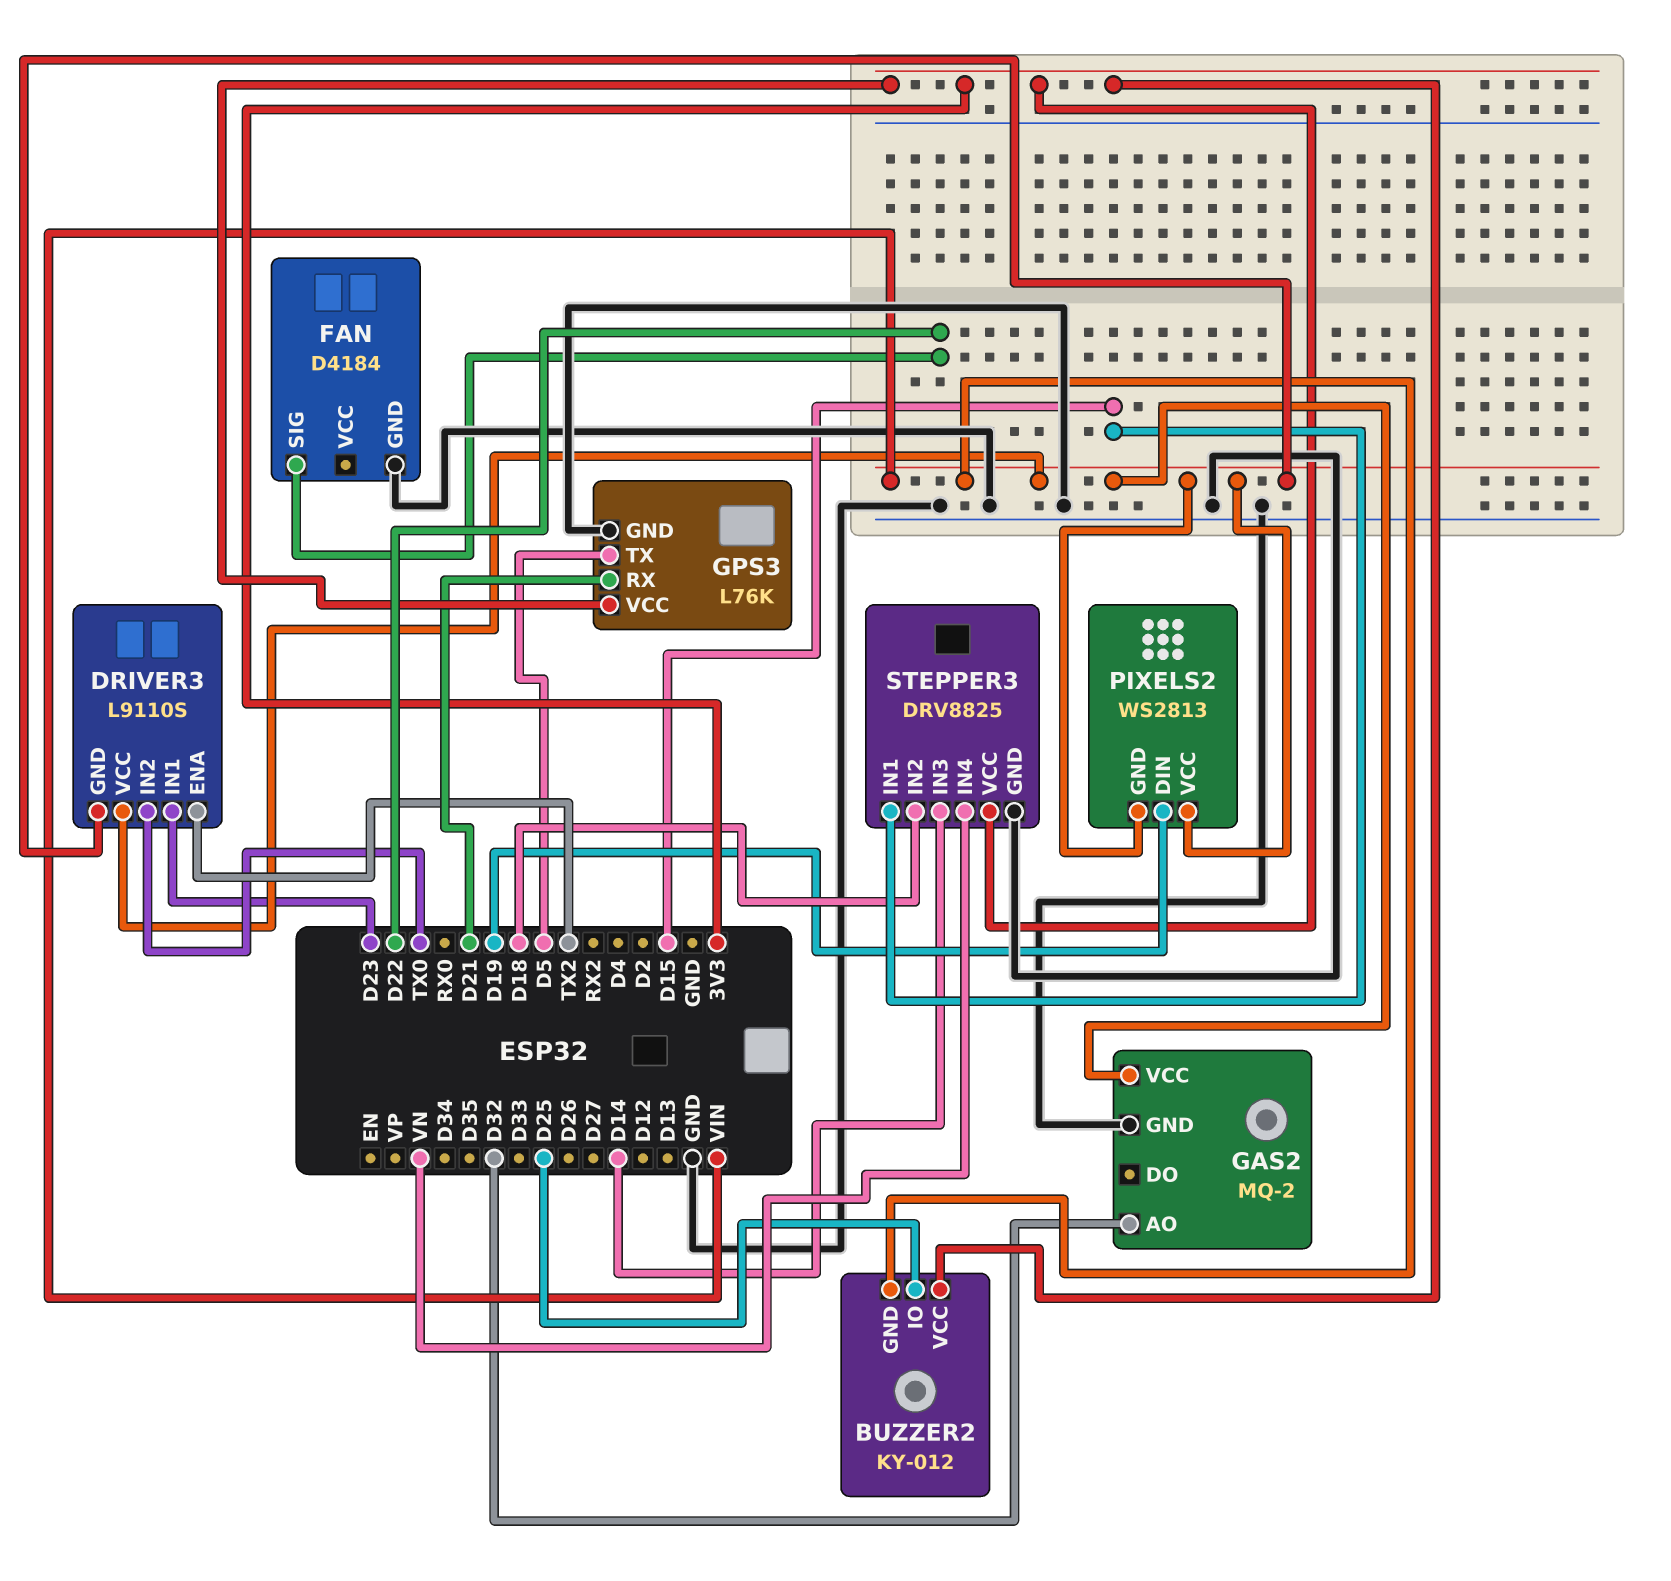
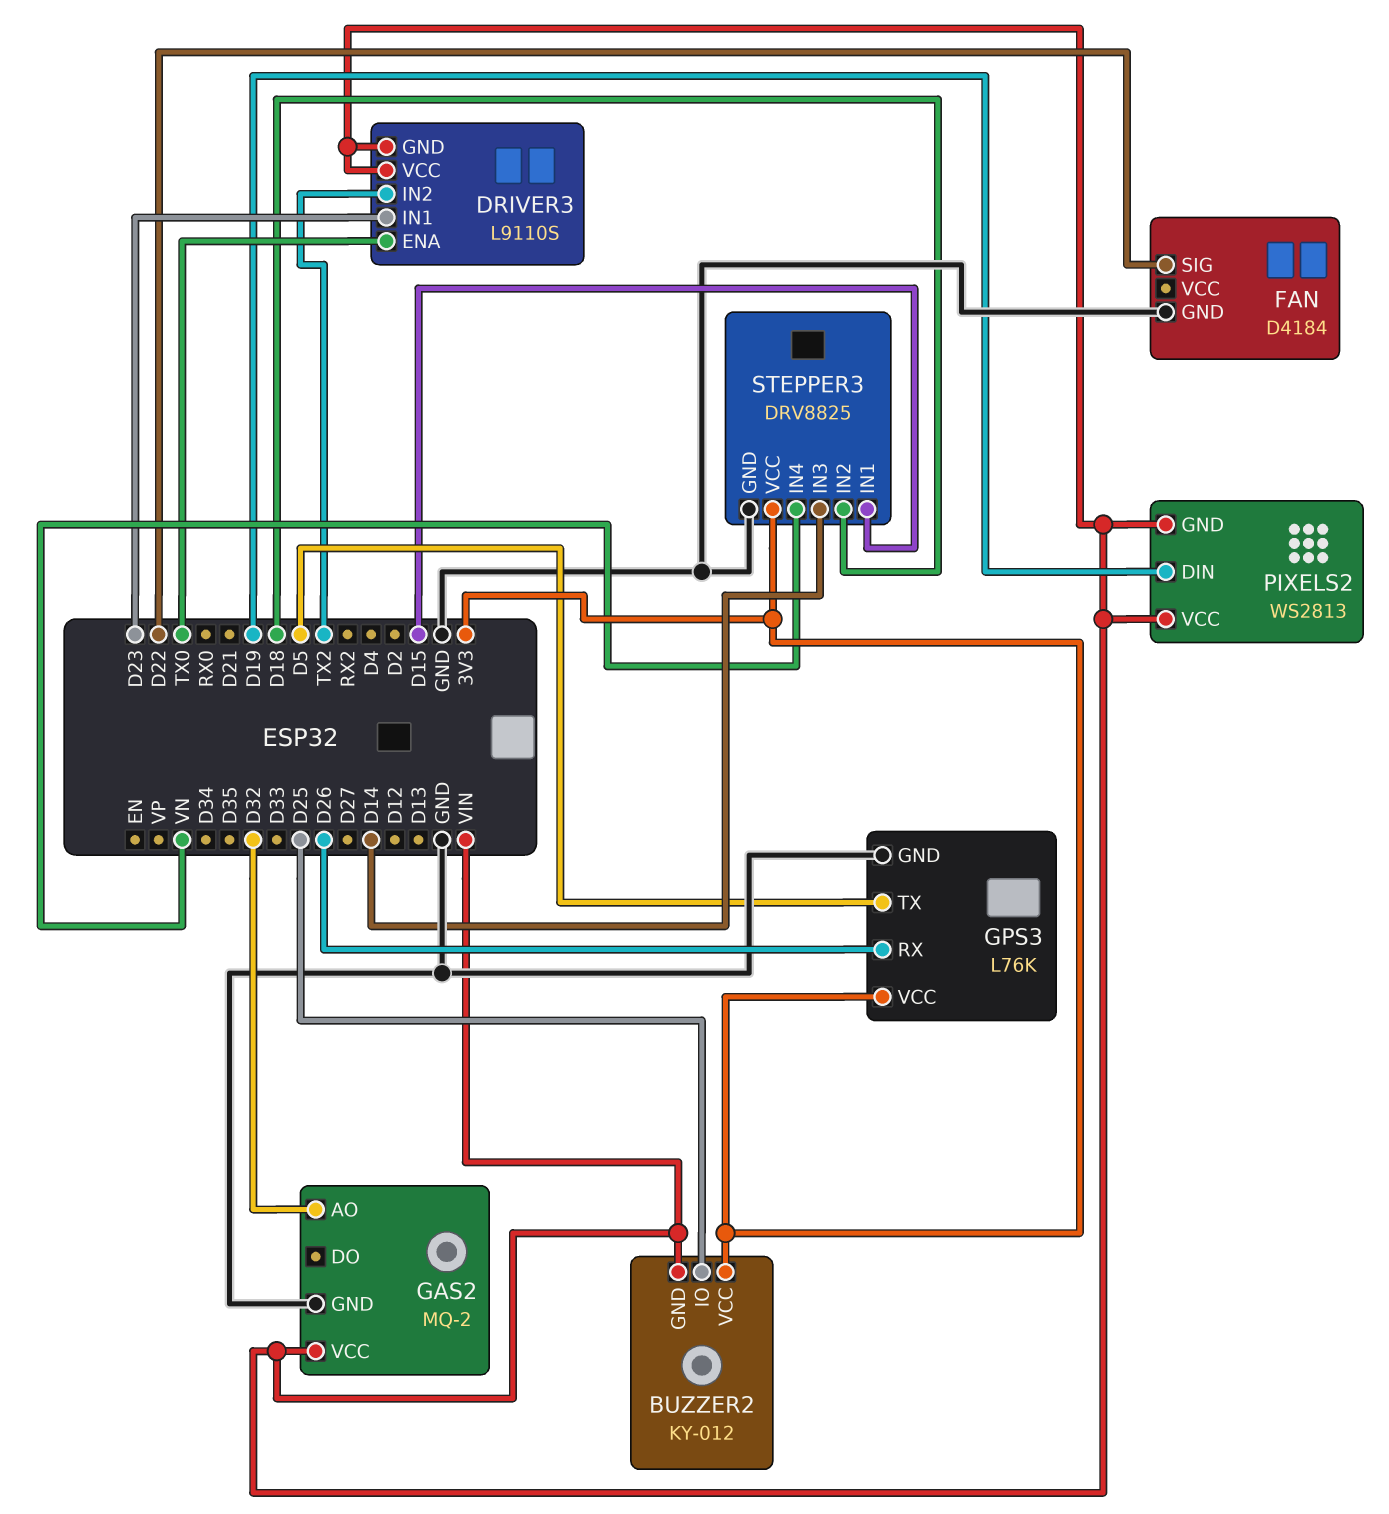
DRIVER3 pin ENA: TX2 -> TX0
DRIVER3 pin IN2: TX0 -> TX2
GPS3 pin RX: D21 -> D26

